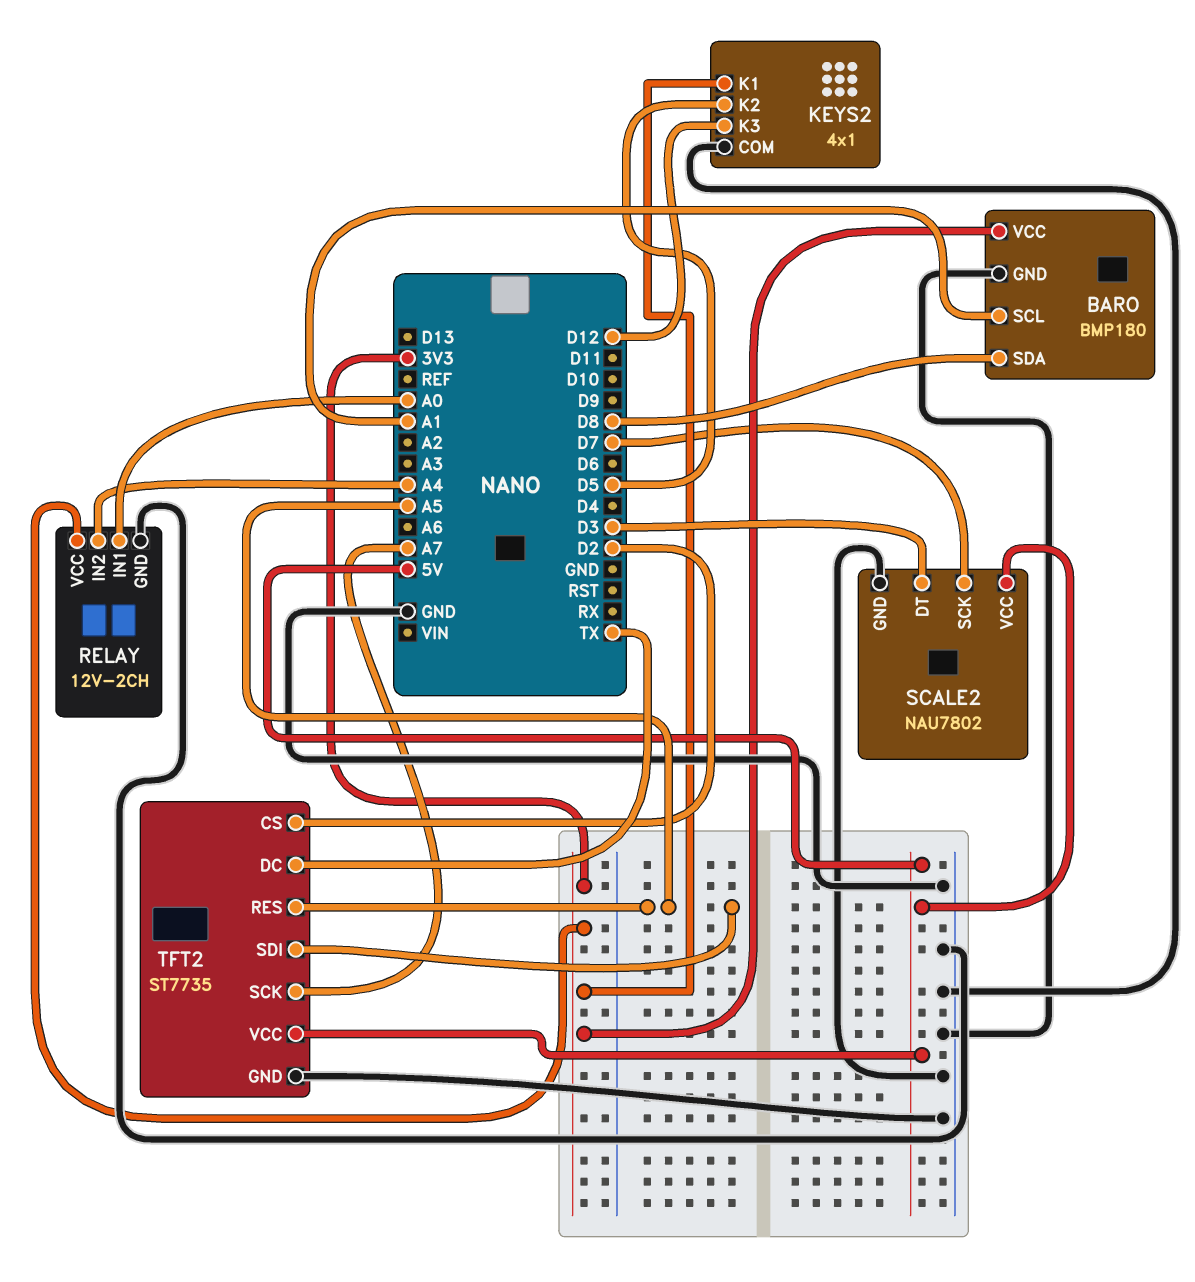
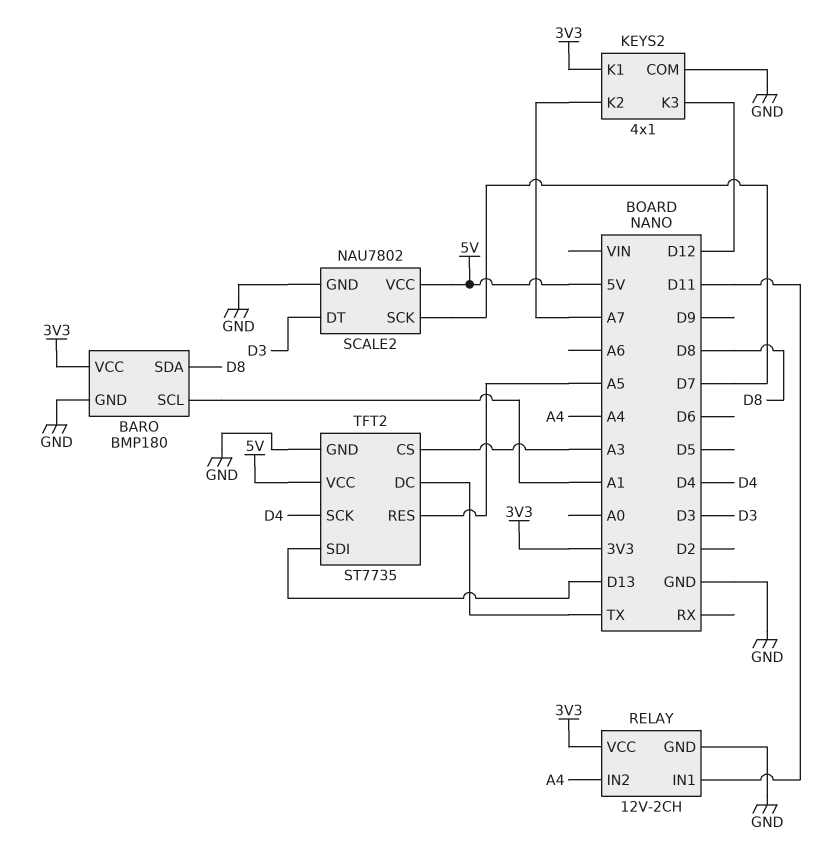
KEYS2 pin K2: D5 -> A7
RELAY pin IN1: A0 -> D11
TFT2 pin CS: D2 -> A3
TFT2 pin SCK: A7 -> D4
TFT2 pin SDI: A5 -> D13

